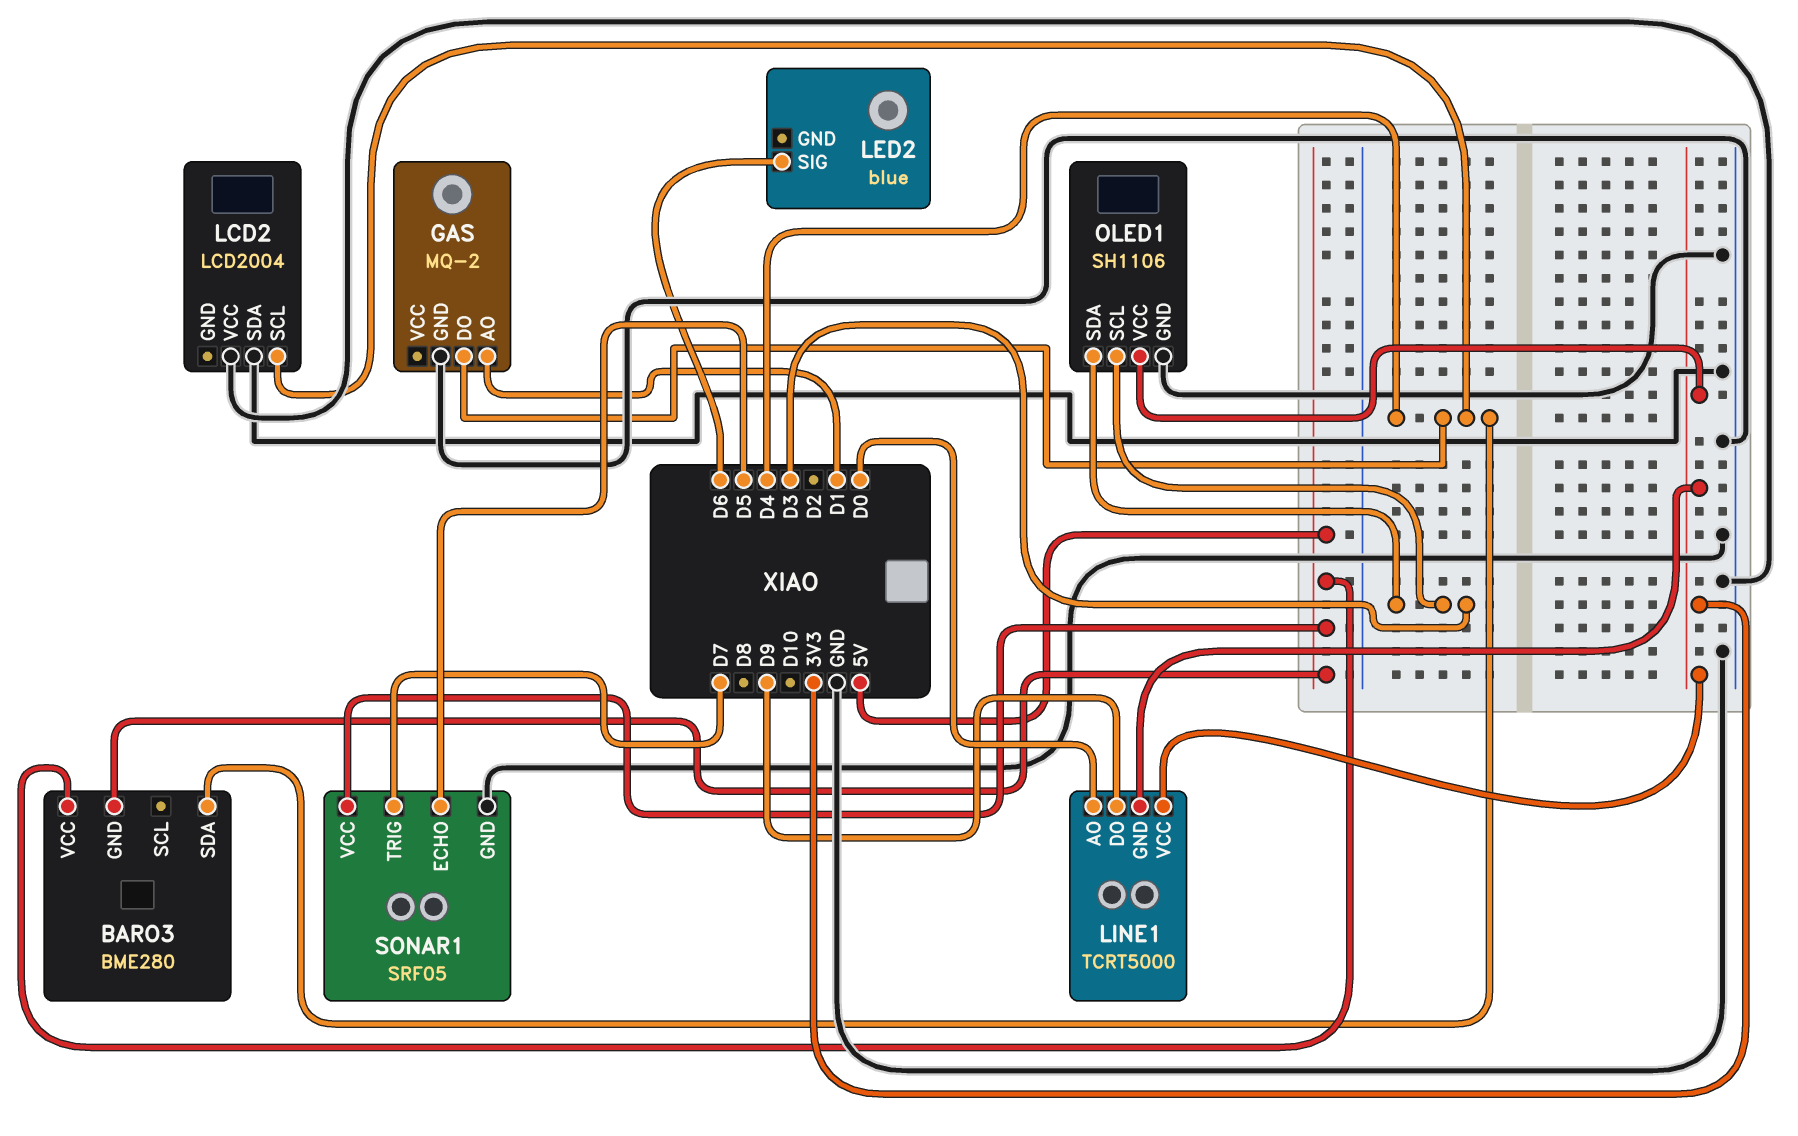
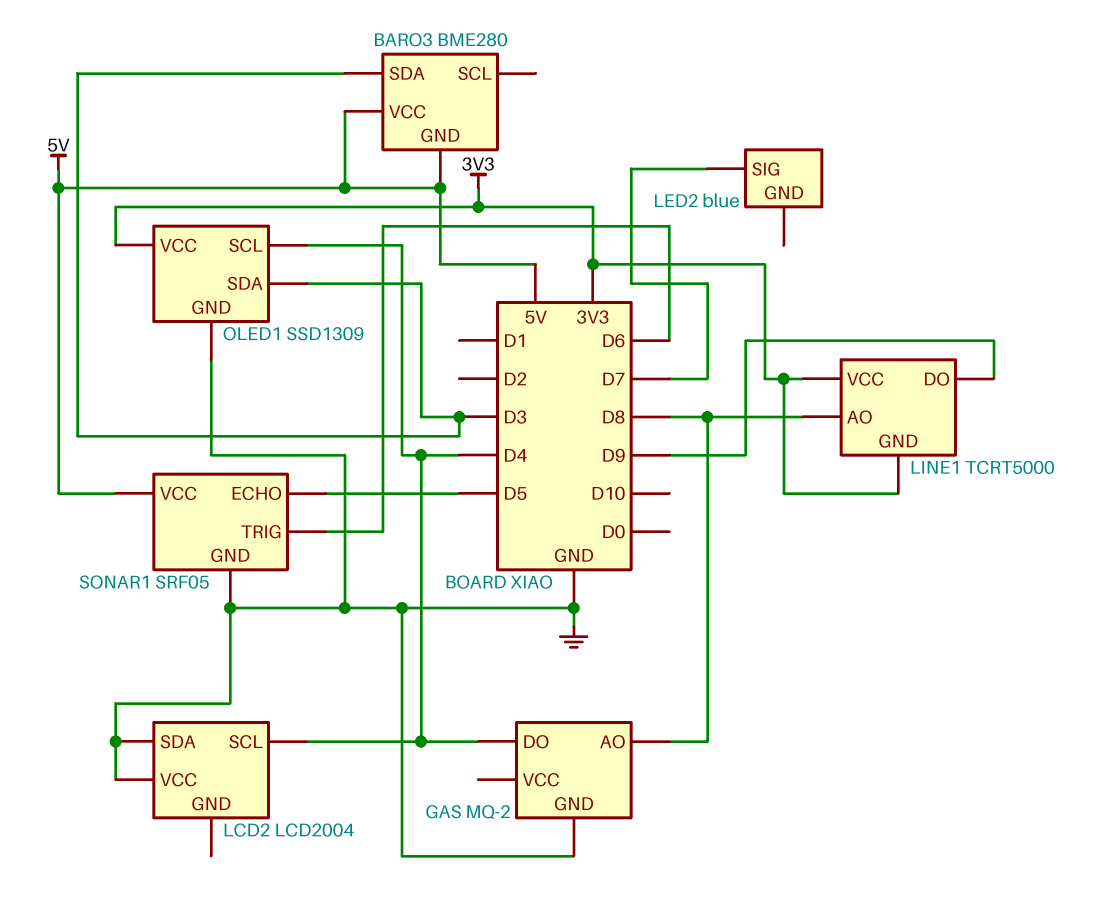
BARO3 pin SDA: D4 -> D3
GAS pin AO: D1 -> D8
LED2 pin SIG: D6 -> D7
LINE1 pin AO: D0 -> D8
OLED1: SH1106 -> SSD1309
OLED1 pin SCL: D3 -> D4
SONAR1 pin TRIG: D7 -> D6

